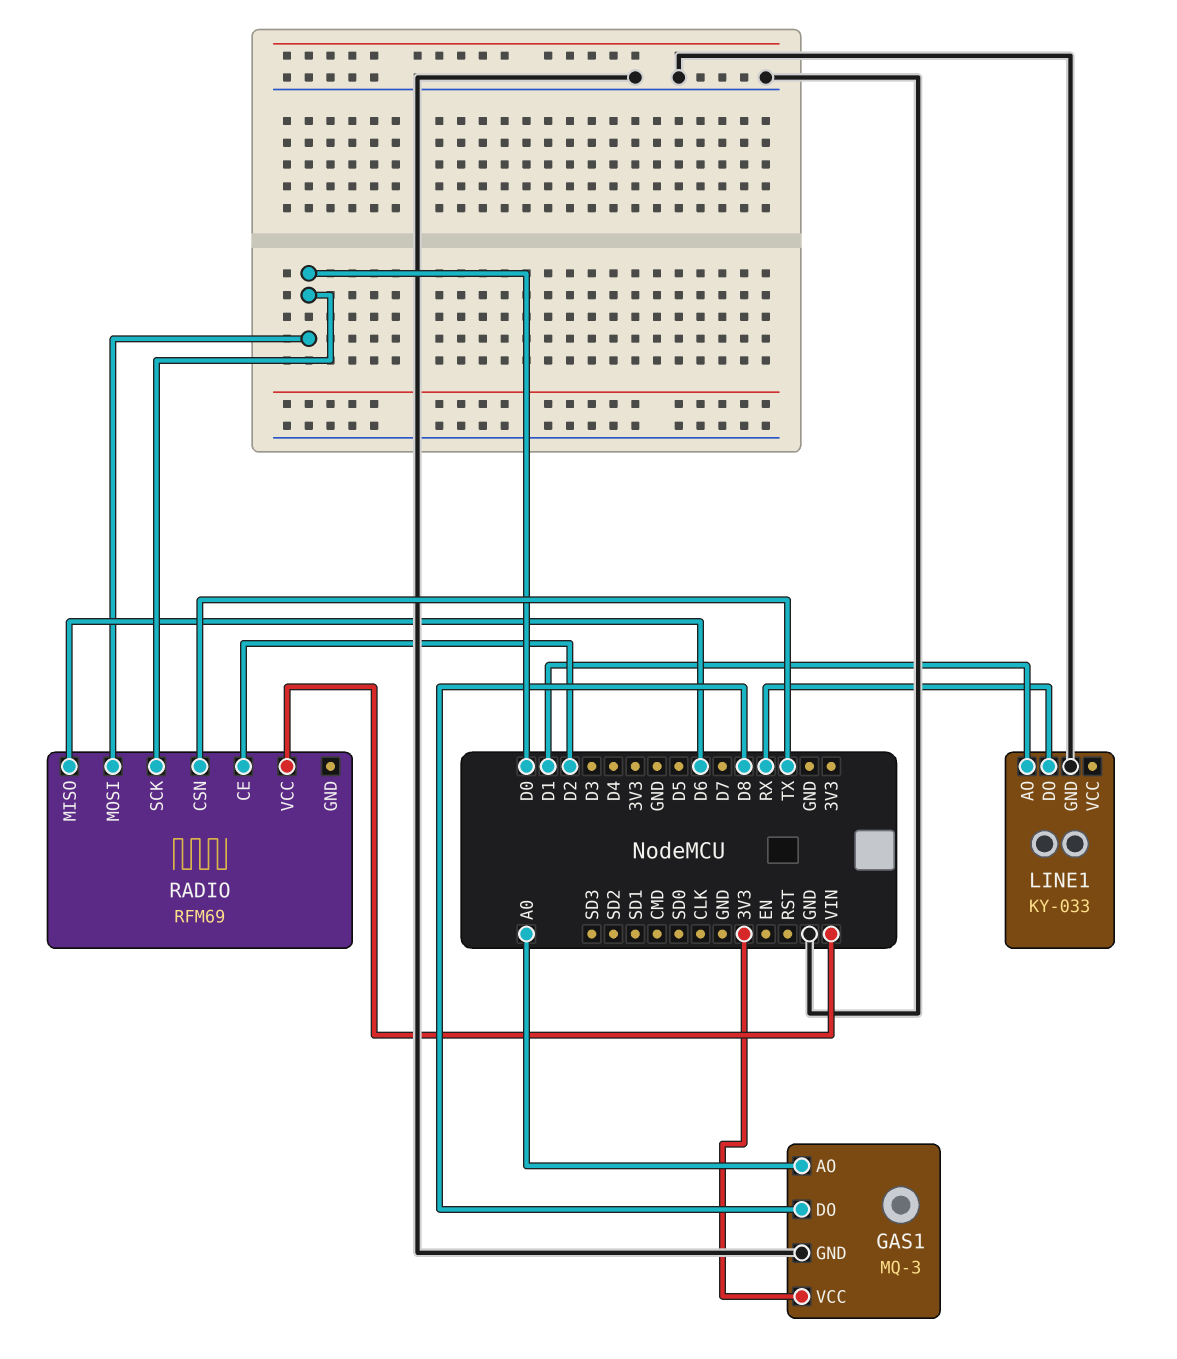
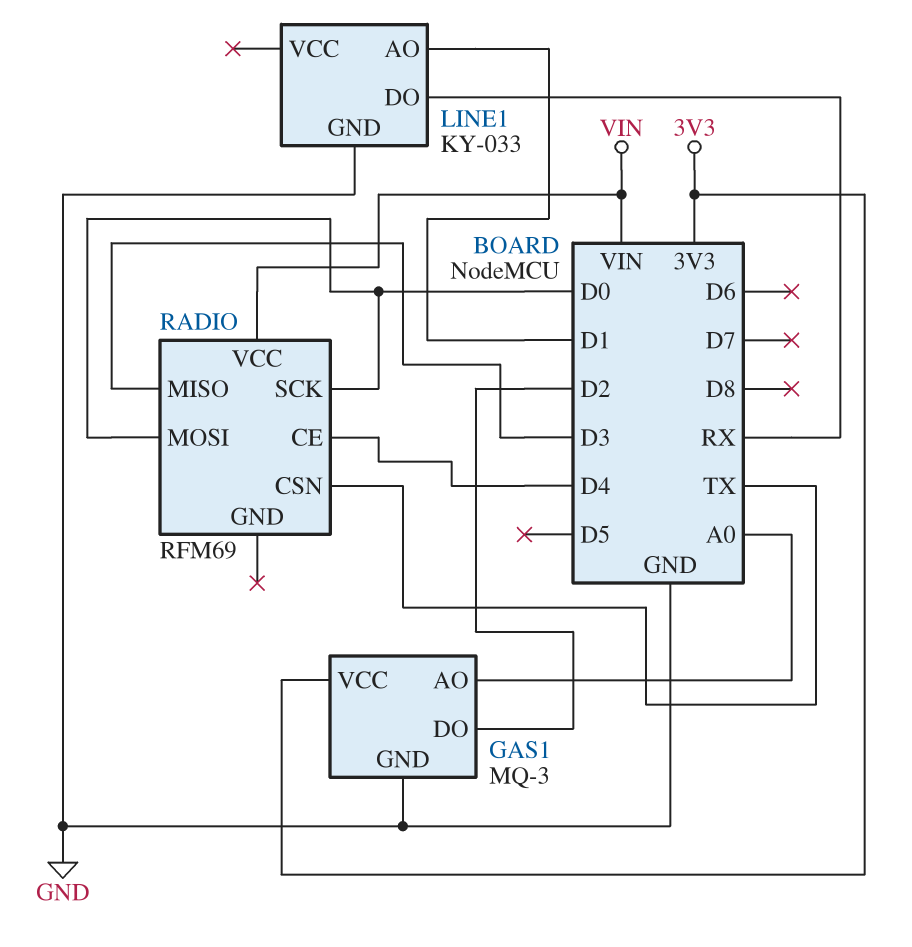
GAS1 pin DO: D8 -> D2
RADIO pin CE: D2 -> D4
RADIO pin MISO: D6 -> D3

